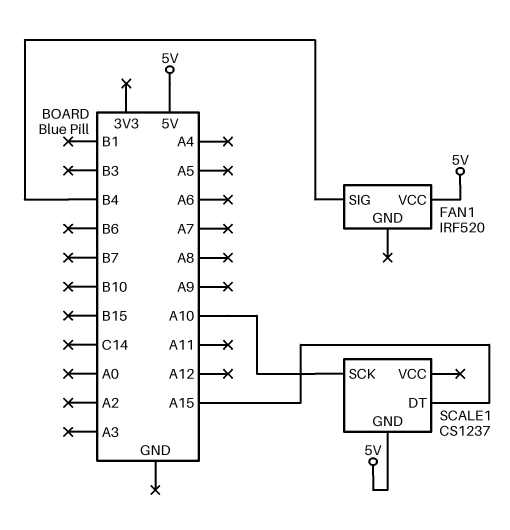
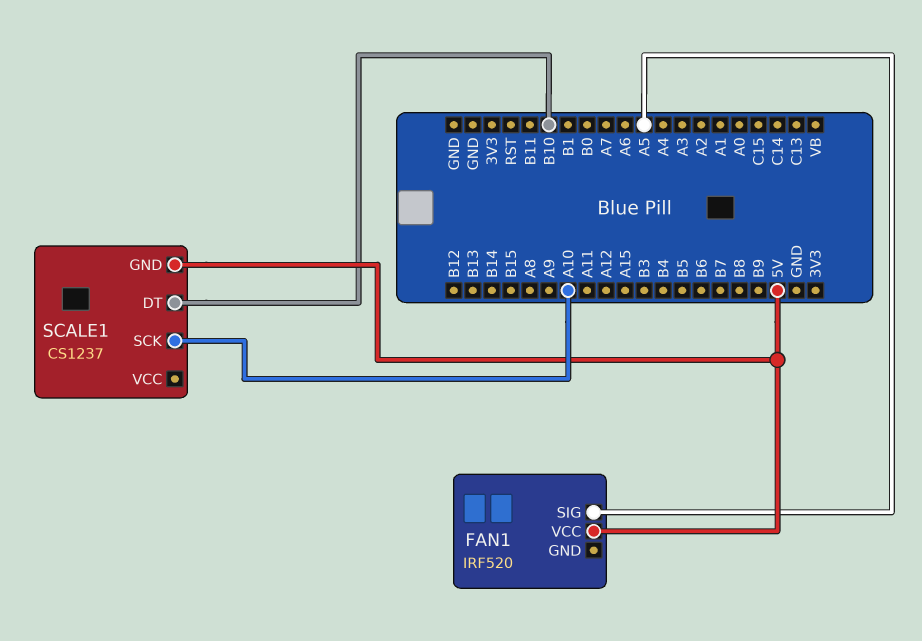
FAN1 pin SIG: B4 -> A5
SCALE1 pin DT: A15 -> B10

